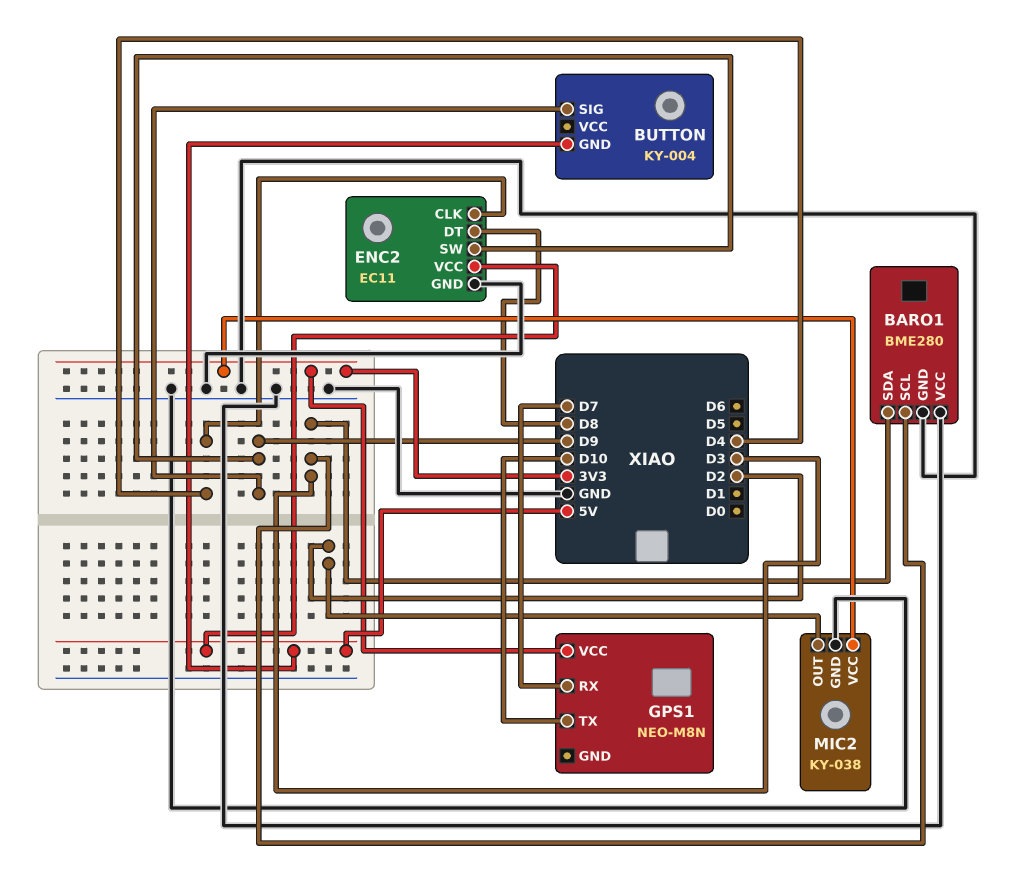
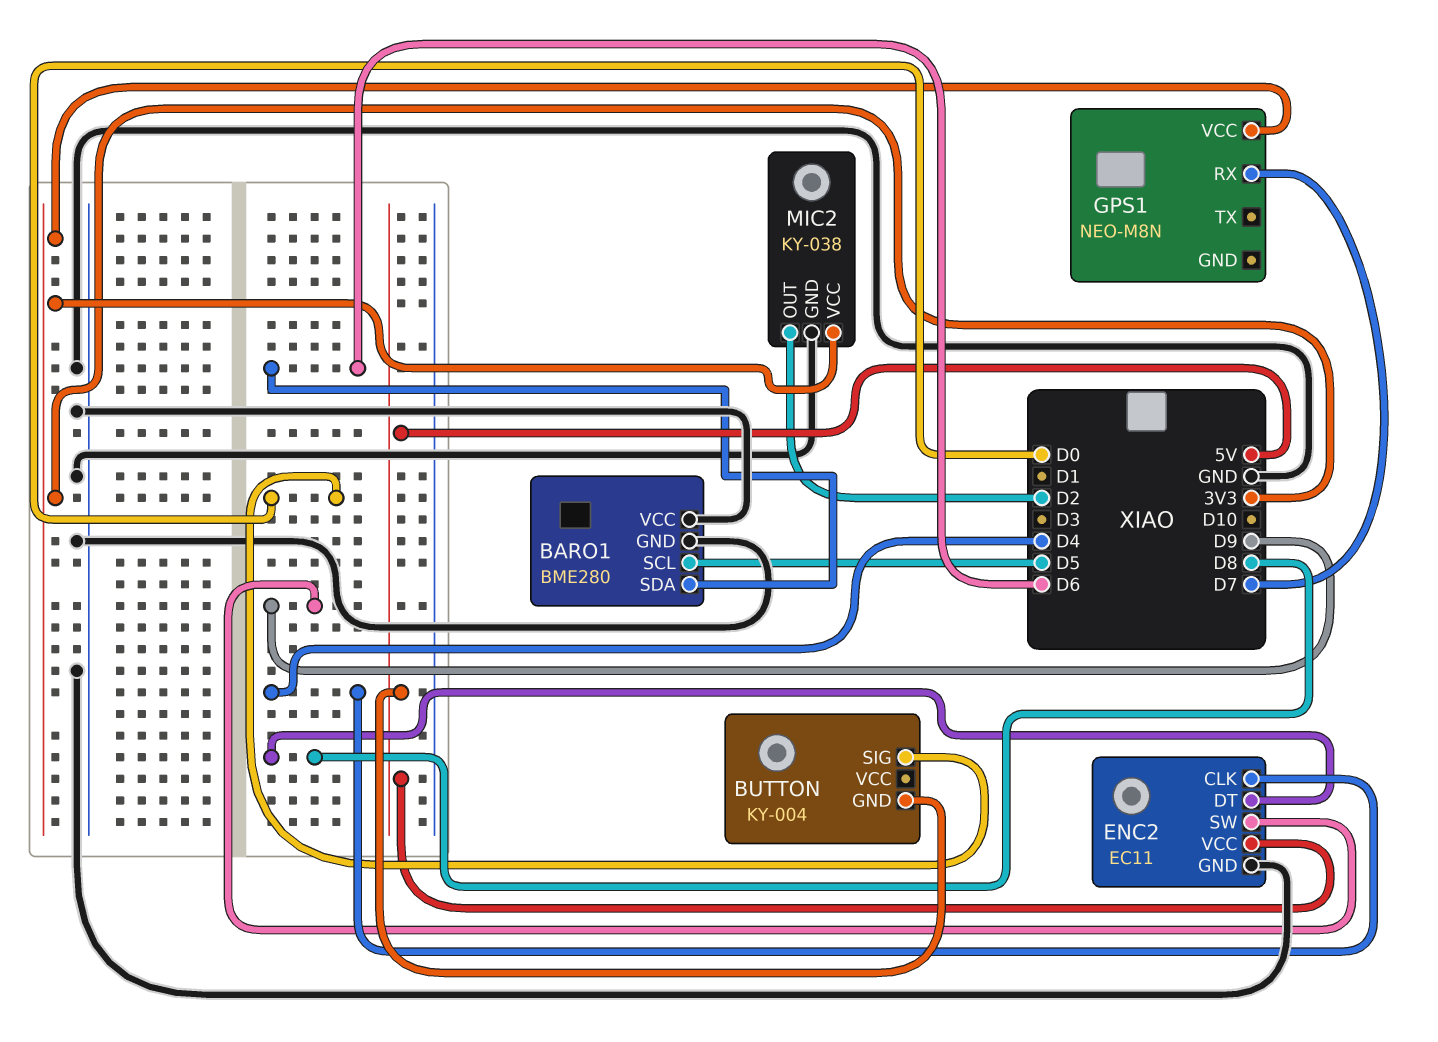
BARO1 pin SCL: D3 -> D5
BARO1 pin SDA: D3 -> D6
BUTTON pin SIG: D9 -> D0
GPS1 pin TX: D10 -> none

